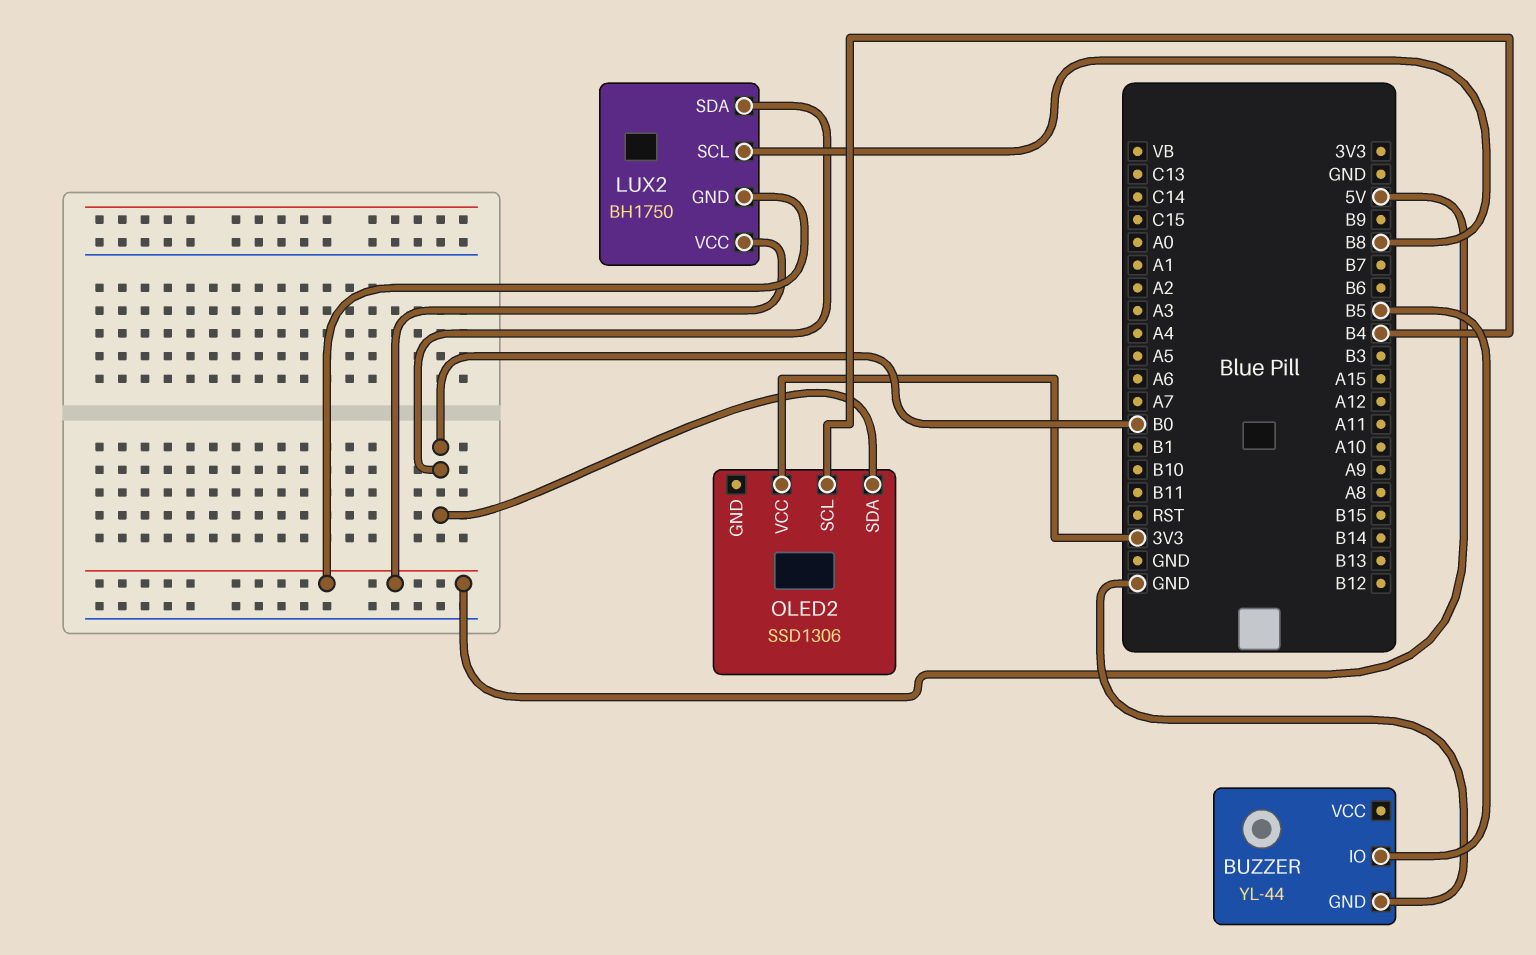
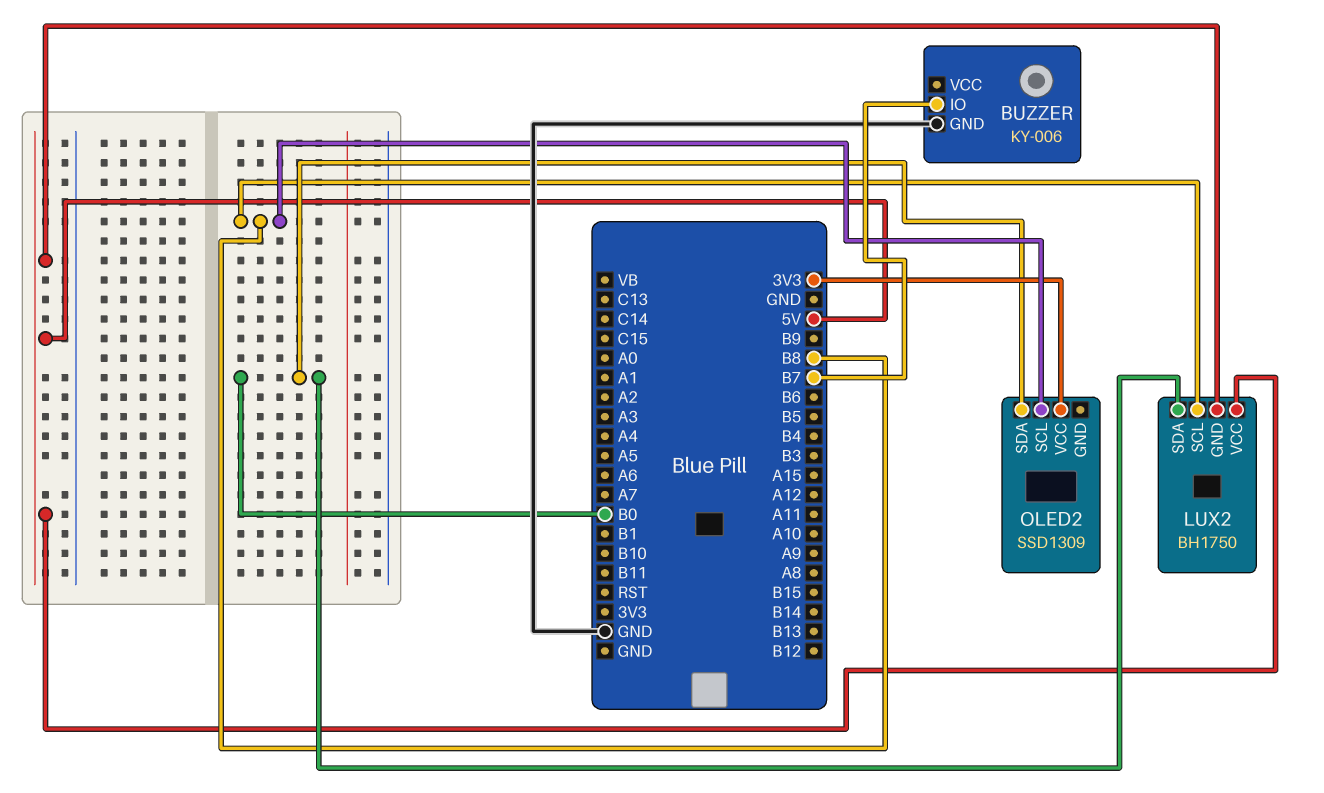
BUZZER: YL-44 -> KY-006
BUZZER pin IO: B5 -> B7
OLED2: SSD1306 -> SSD1309
OLED2 pin SCL: B4 -> B8

